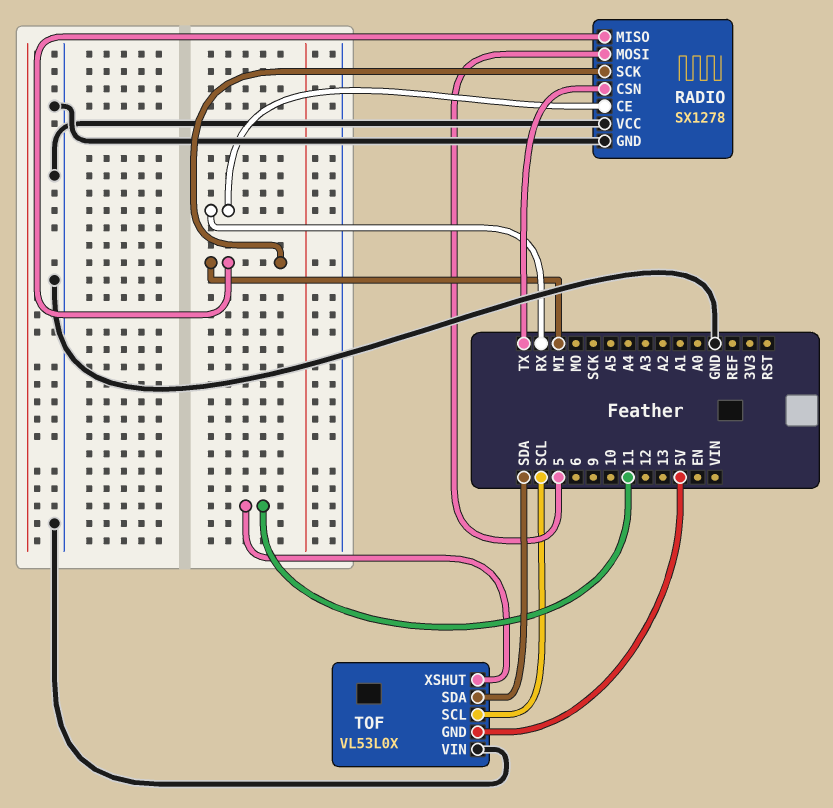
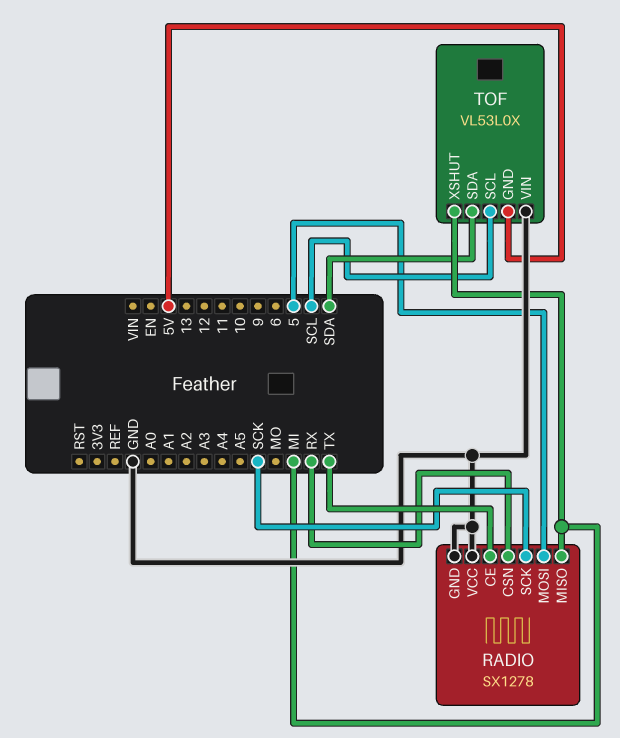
RADIO pin CE: RX -> TX
RADIO pin CSN: TX -> RX
RADIO pin SCK: MI -> SCK
TOF pin XSHUT: 11 -> MI

